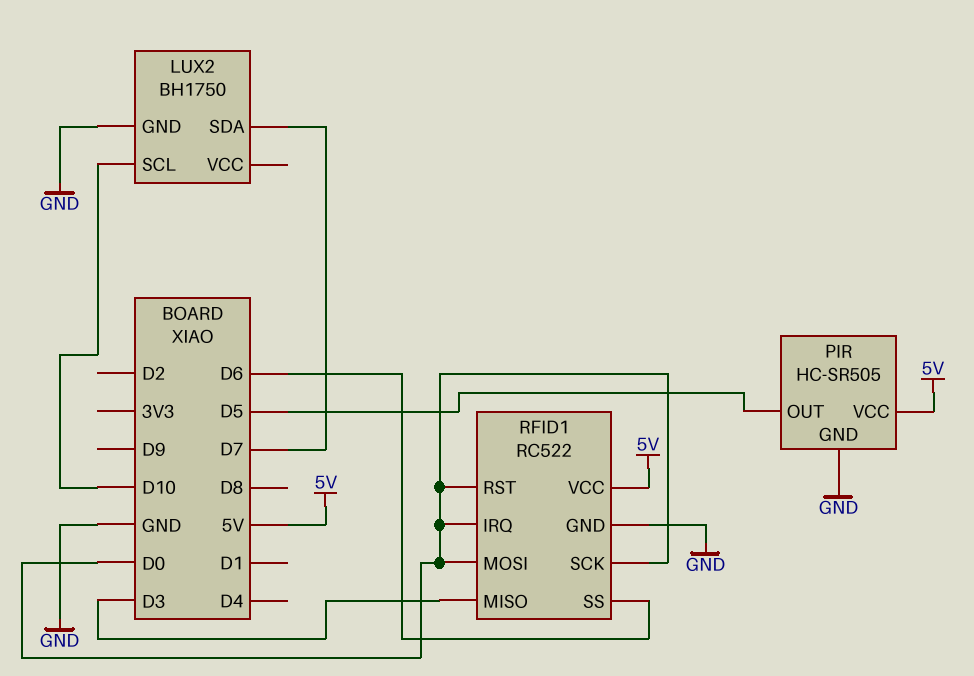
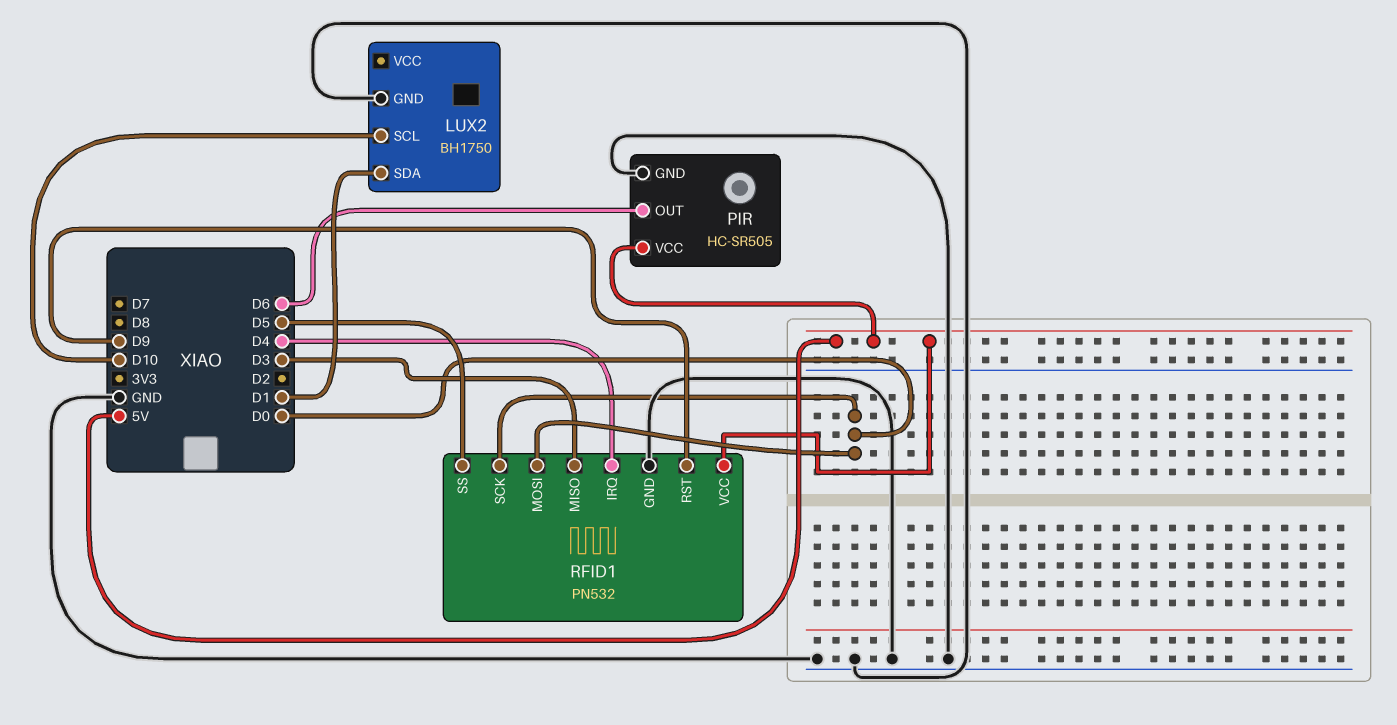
LUX2 pin SDA: D7 -> D1
PIR pin OUT: D5 -> D6
RFID1: RC522 -> PN532
RFID1 pin IRQ: D0 -> D4
RFID1 pin RST: D0 -> D9
RFID1 pin SS: D6 -> D5

